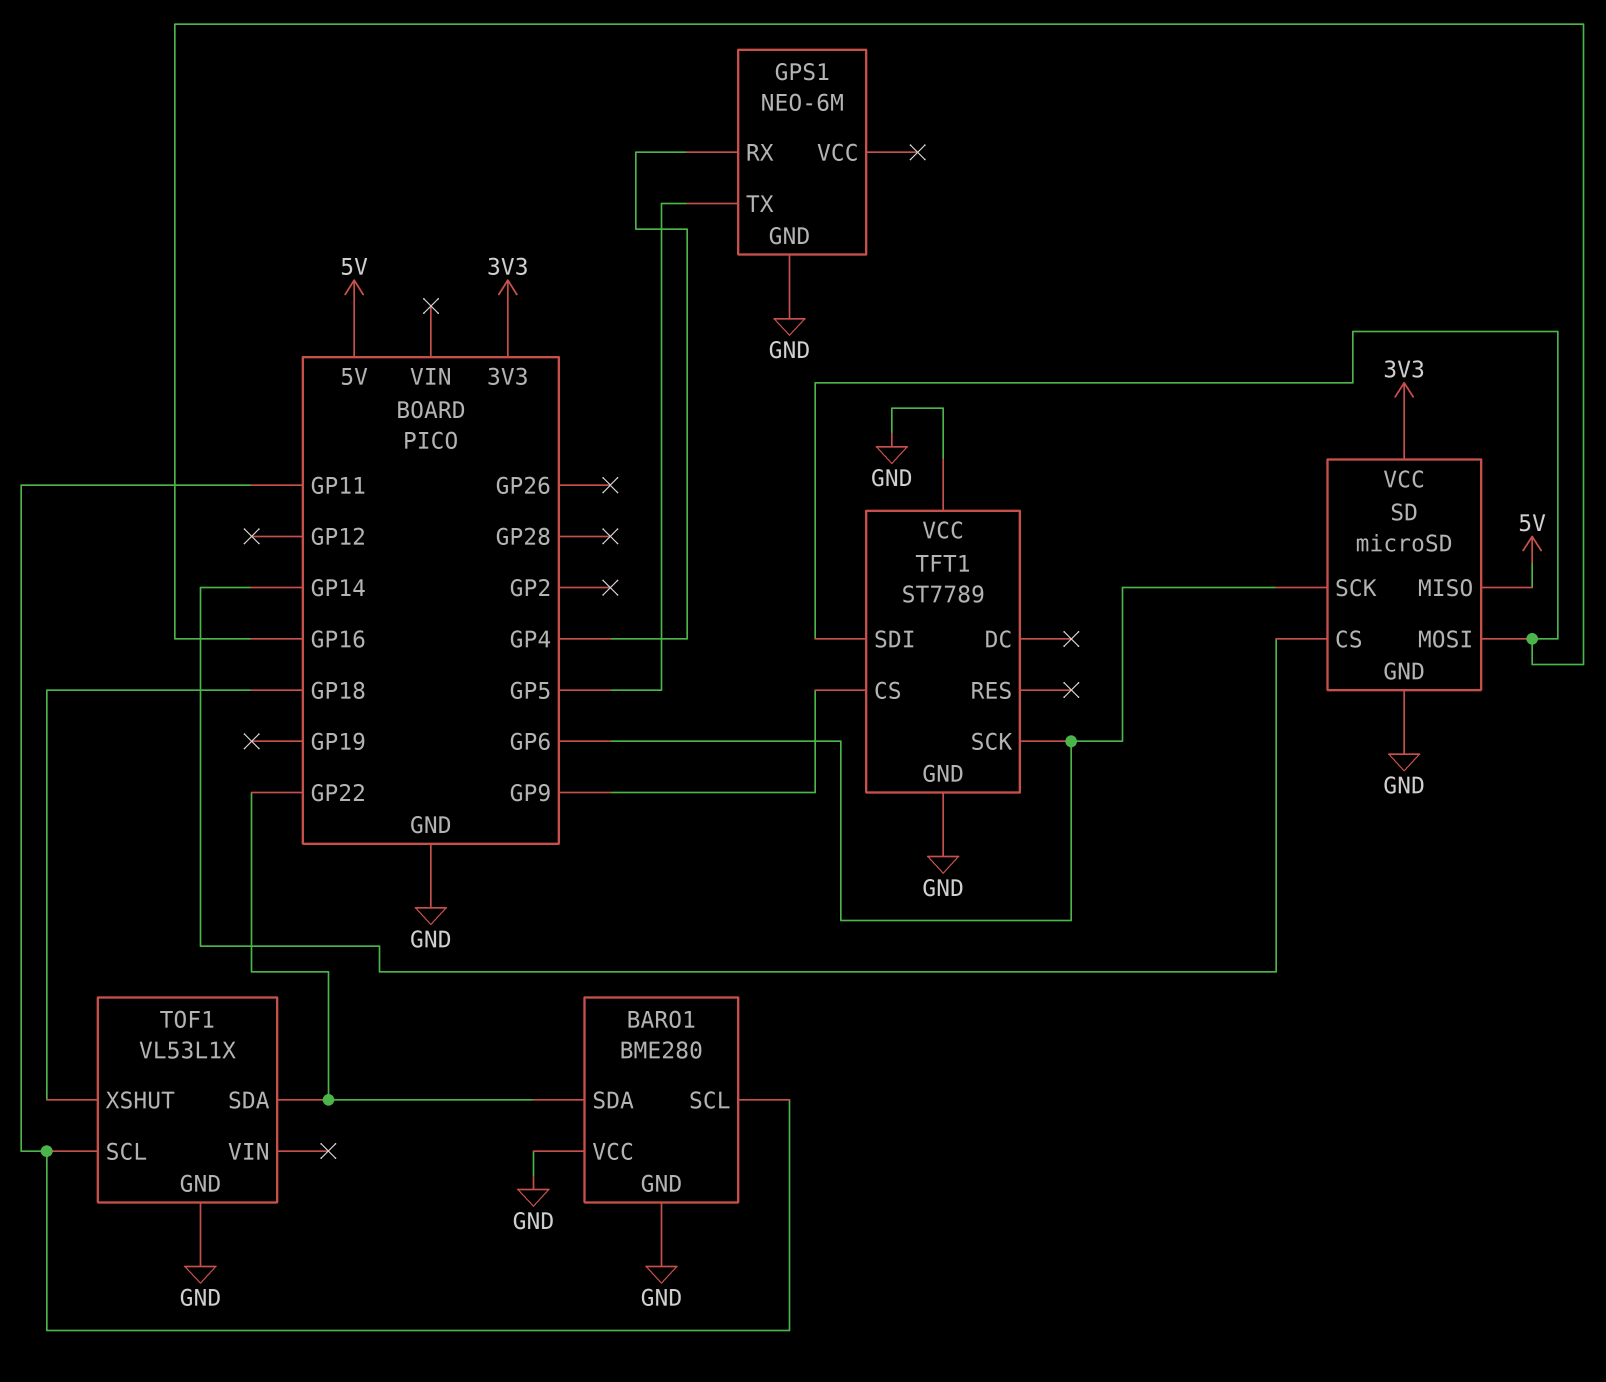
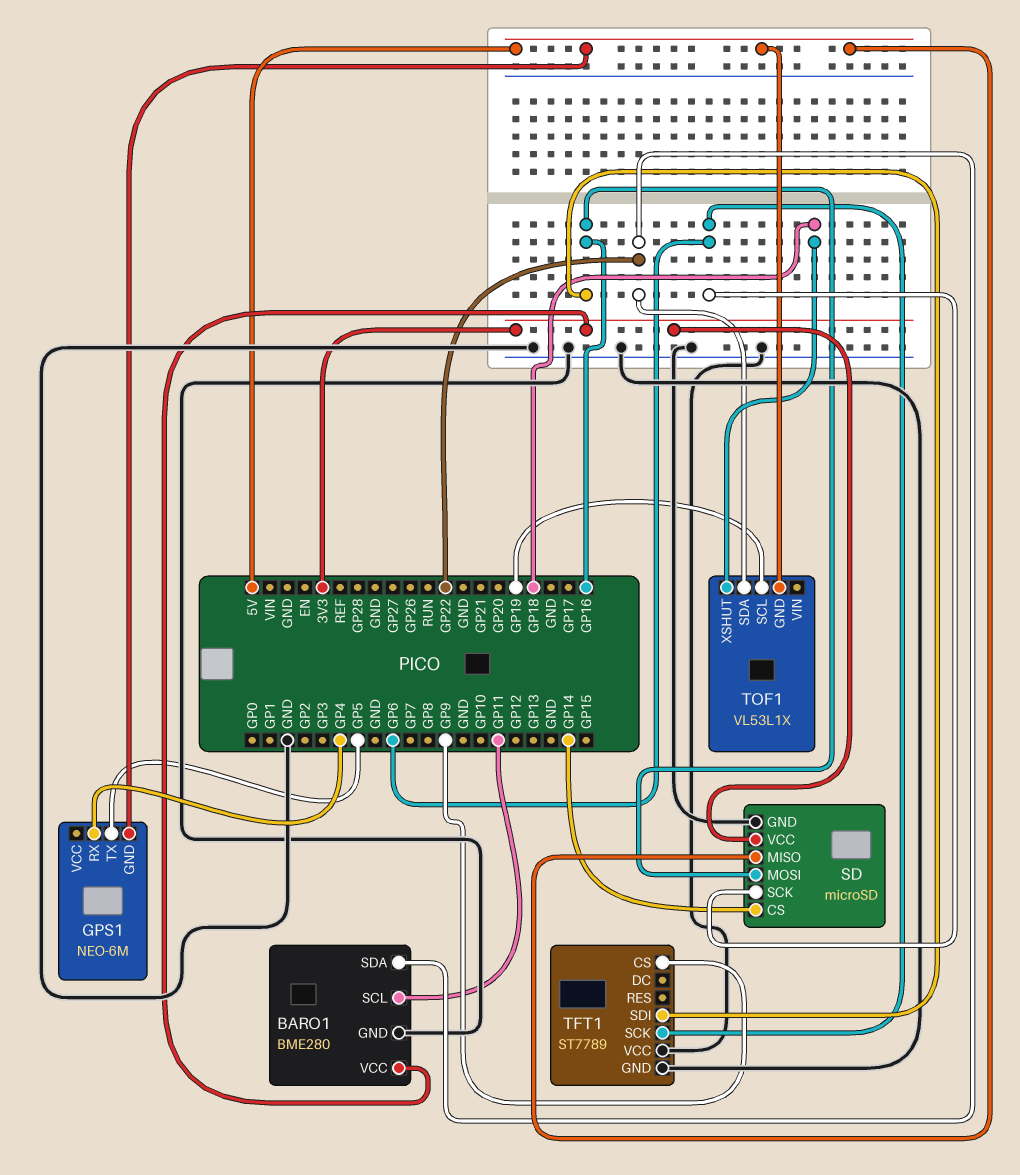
BARO1 pin VCC: GND -> 3V3
GPS1 pin GND: GND -> 5V
TOF1 pin GND: GND -> 5V
TOF1 pin SCL: GP11 -> GP19

